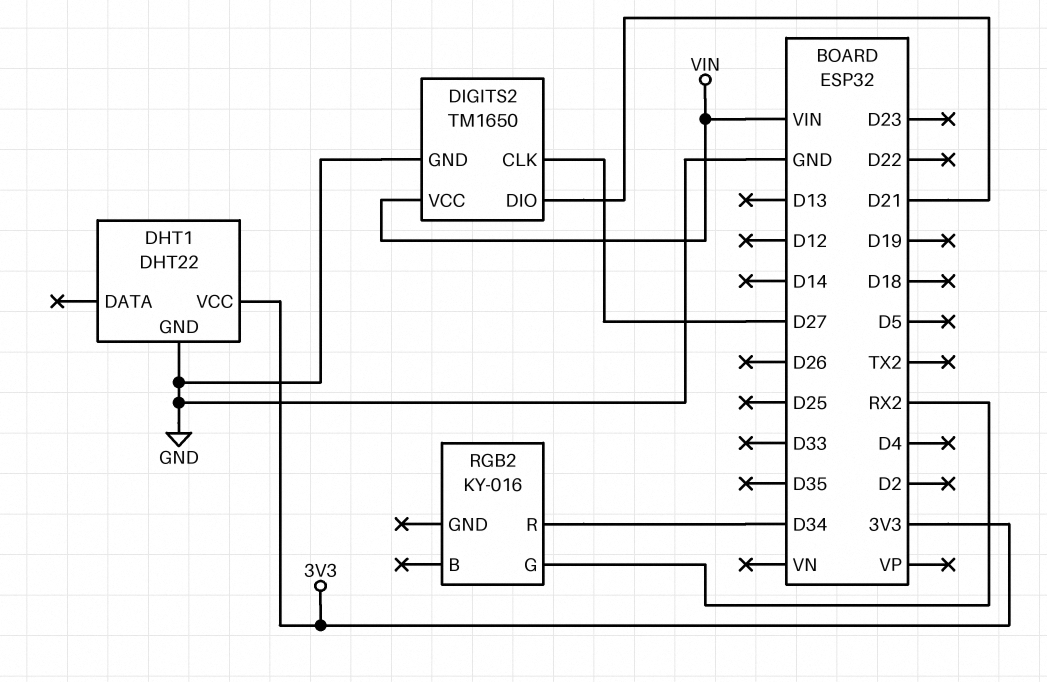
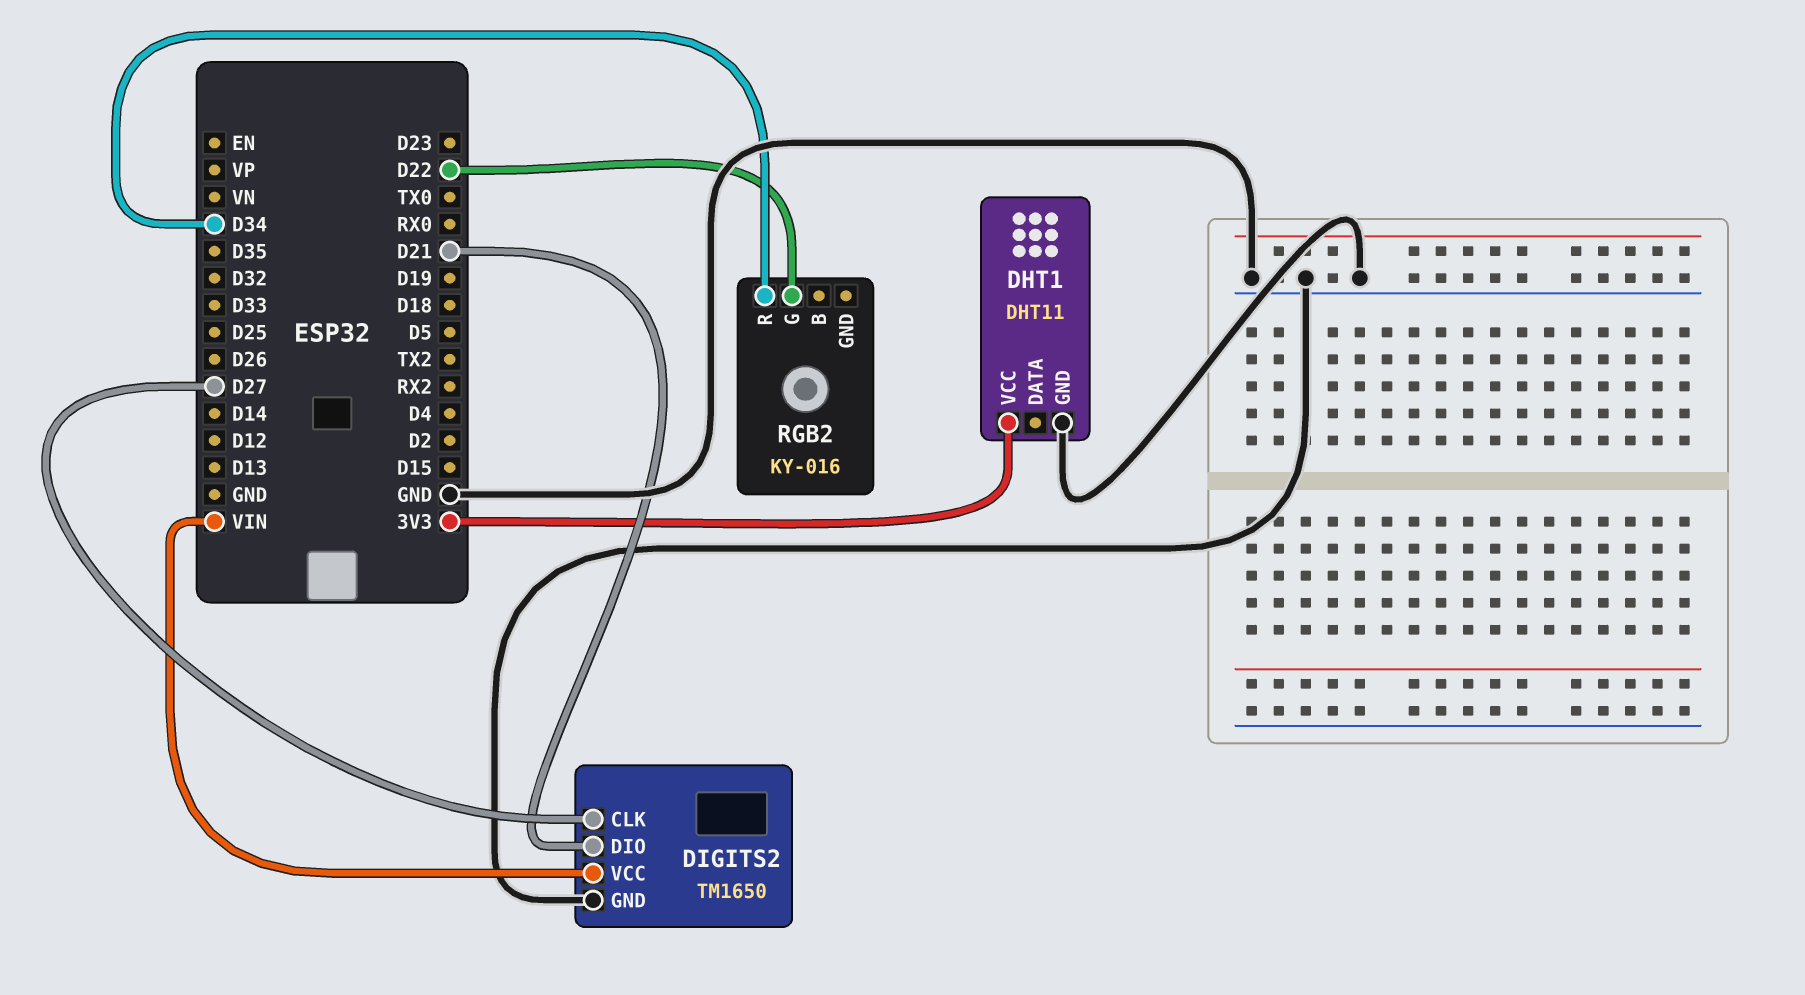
DHT1: DHT22 -> DHT11
RGB2 pin G: RX2 -> D22

